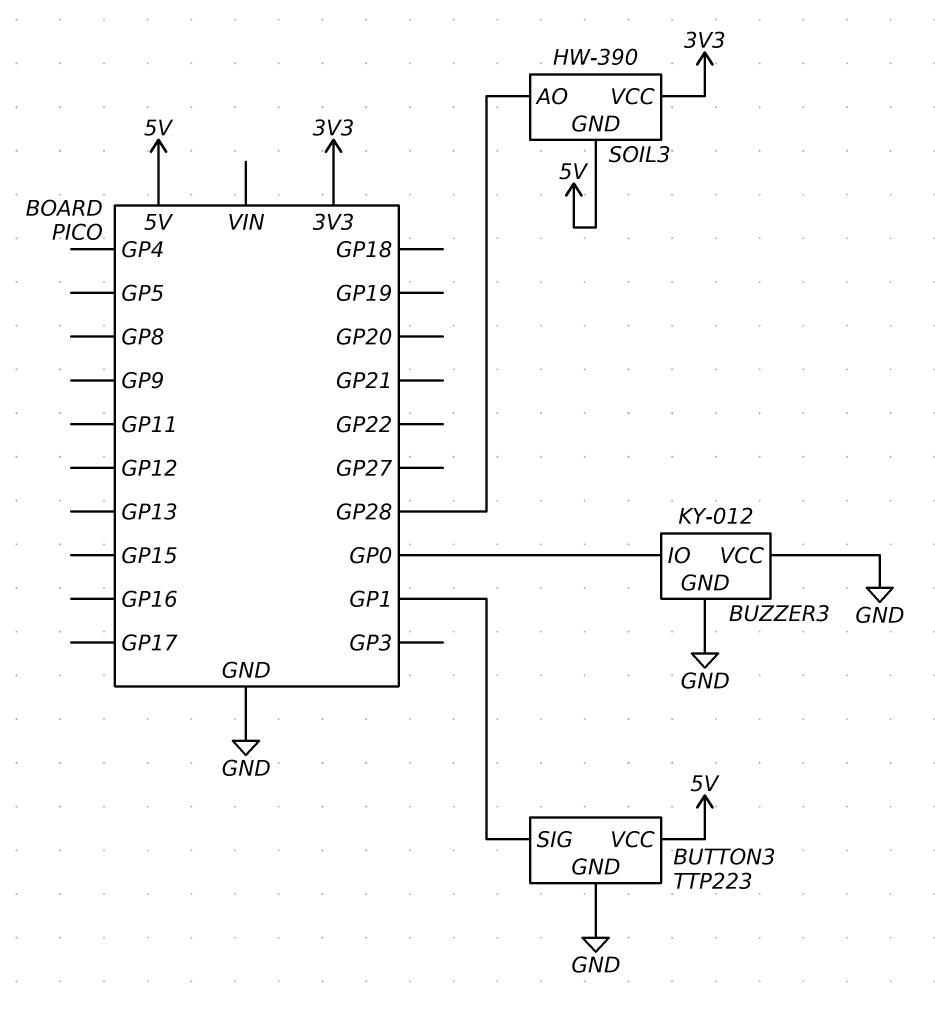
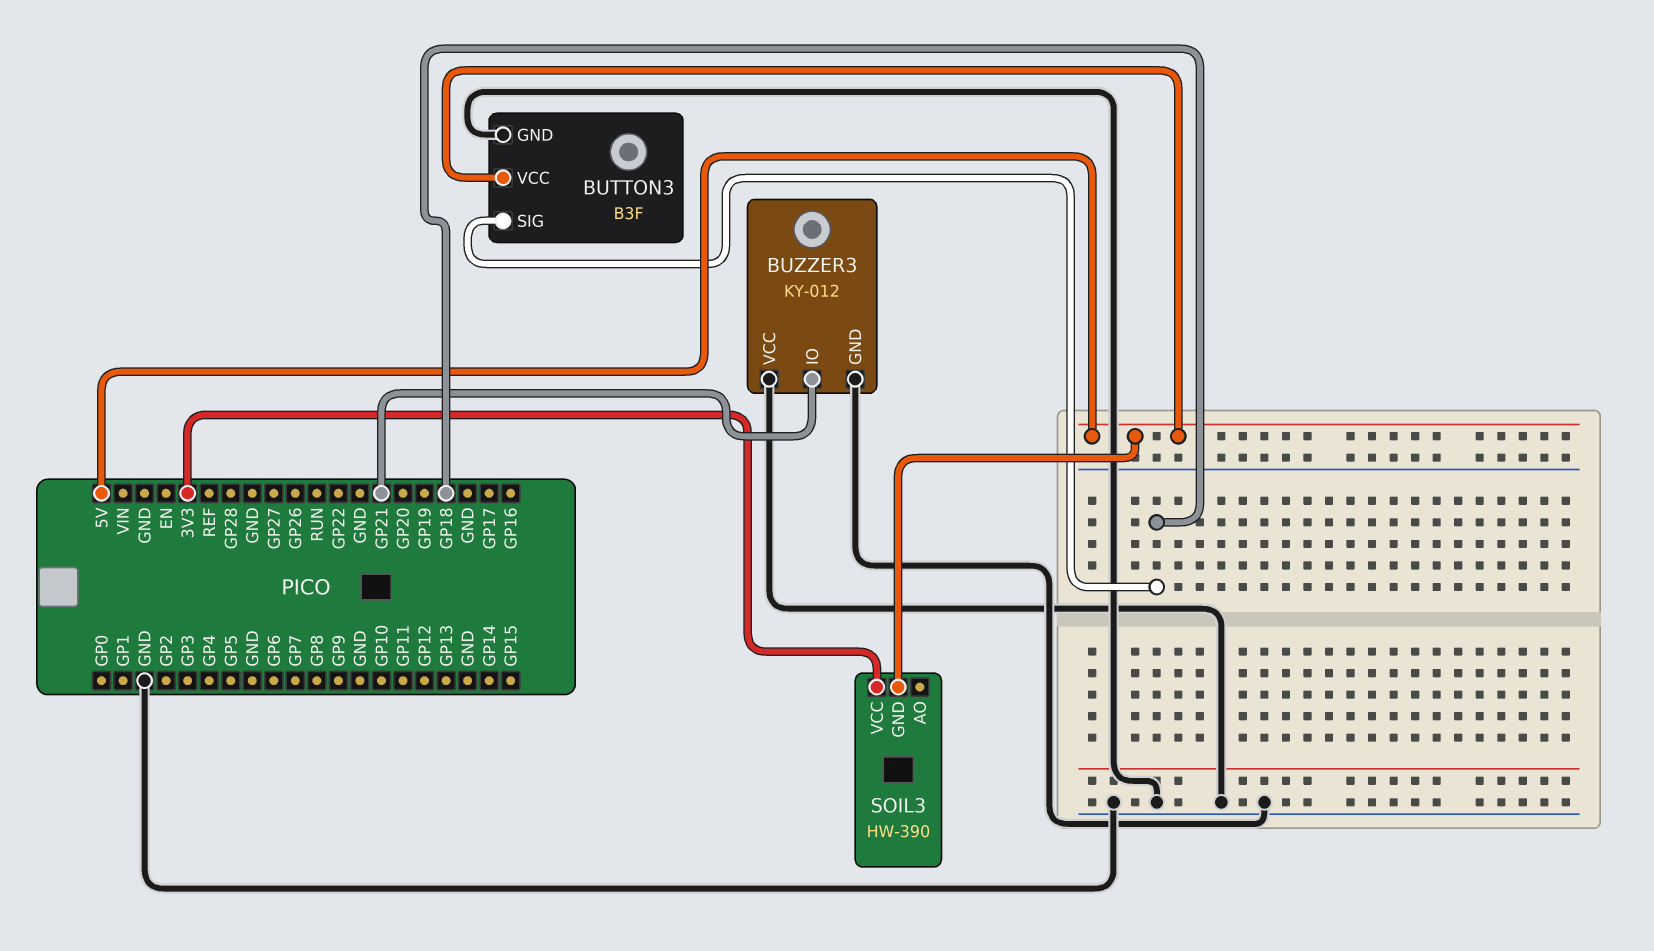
BUTTON3: TTP223 -> B3F
BUTTON3 pin SIG: GP1 -> GP18
BUZZER3 pin IO: GP0 -> GP21
SOIL3 pin AO: GP28 -> none

